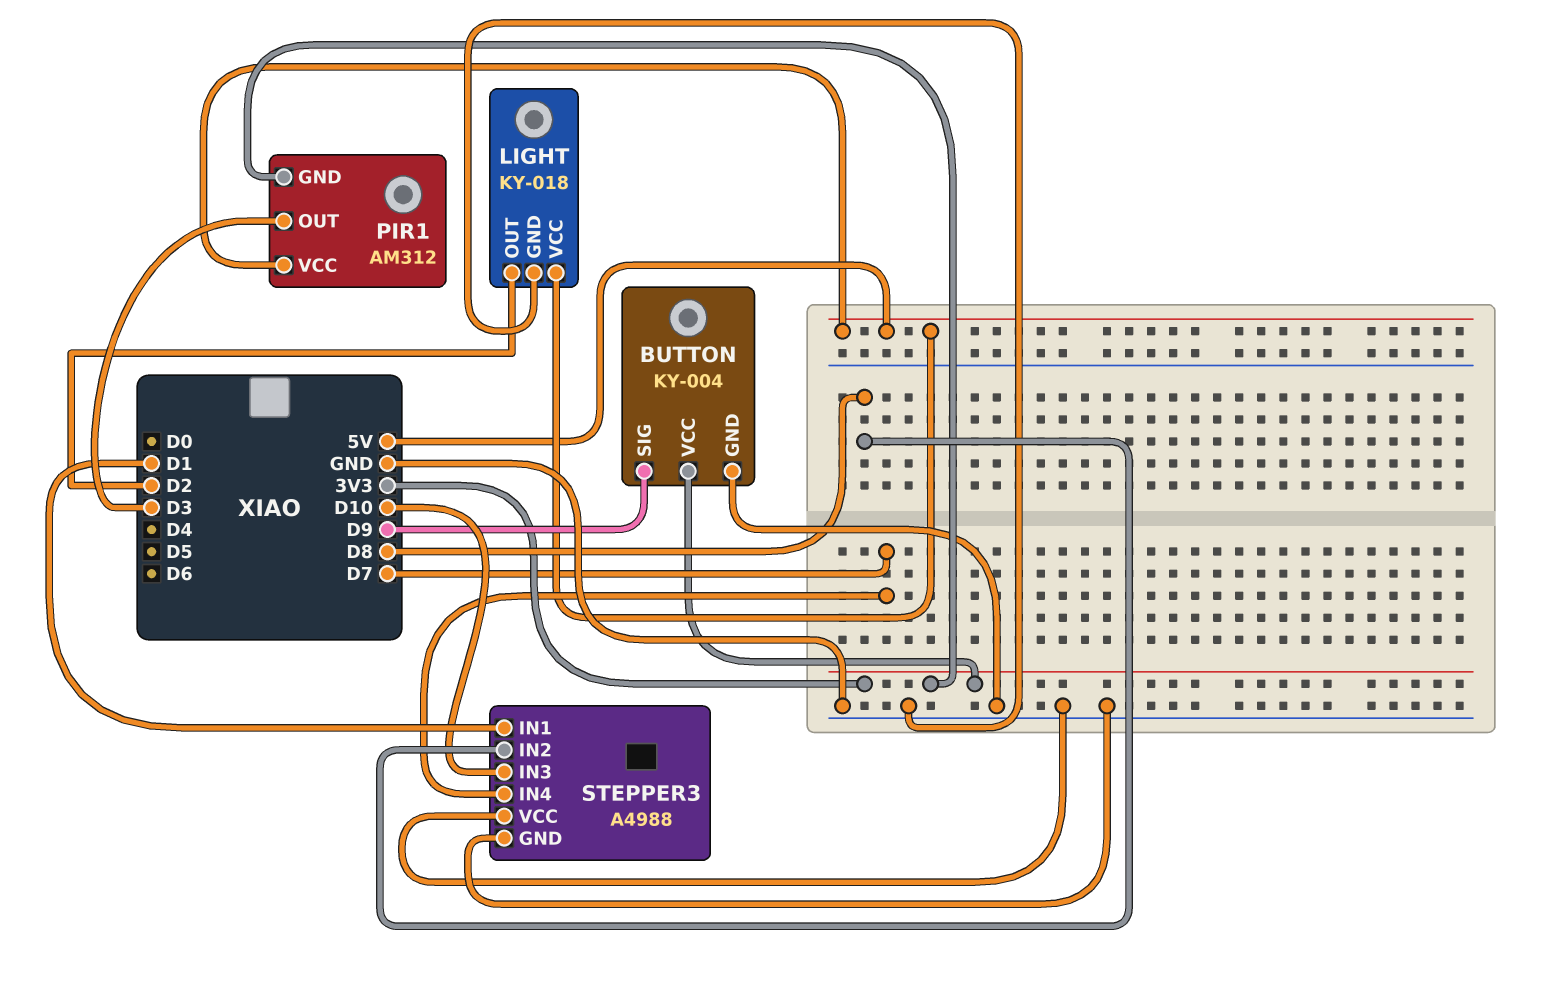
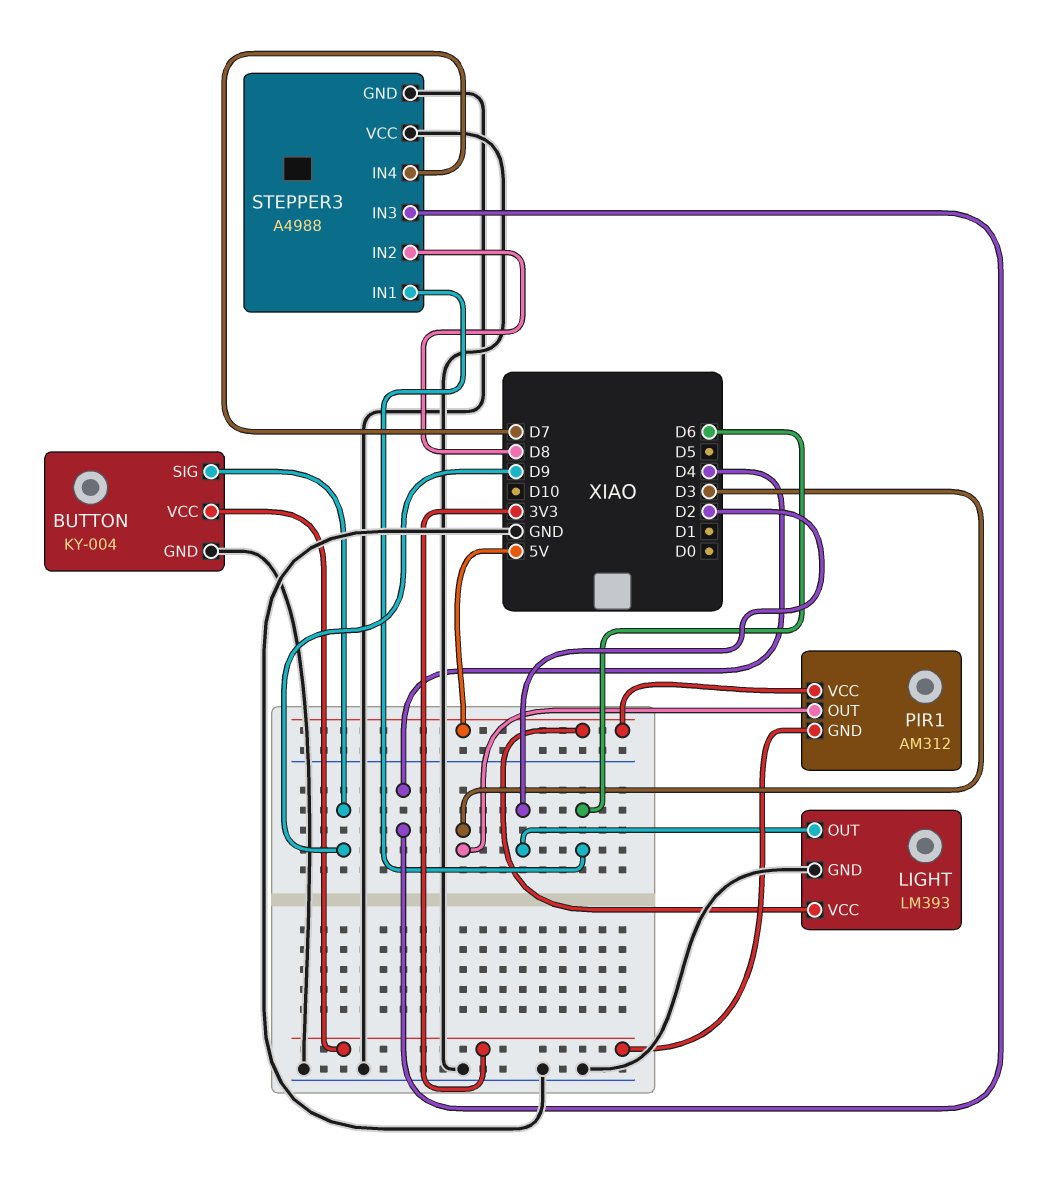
LIGHT: KY-018 -> LM393
STEPPER3 pin IN1: D1 -> D6
STEPPER3 pin IN3: D10 -> D4

